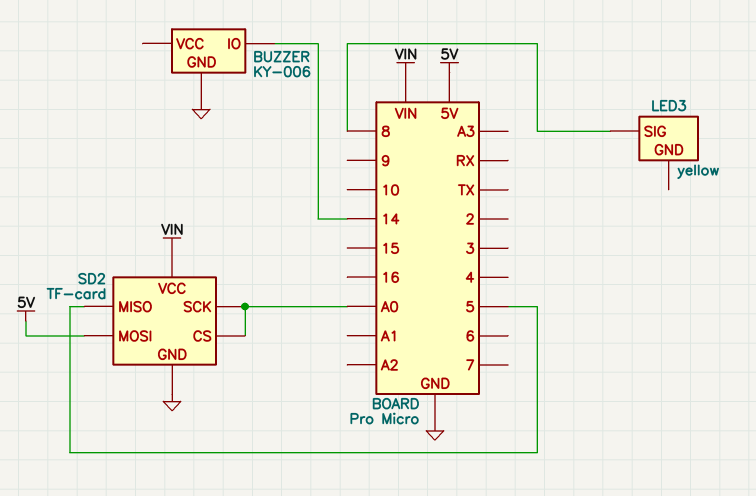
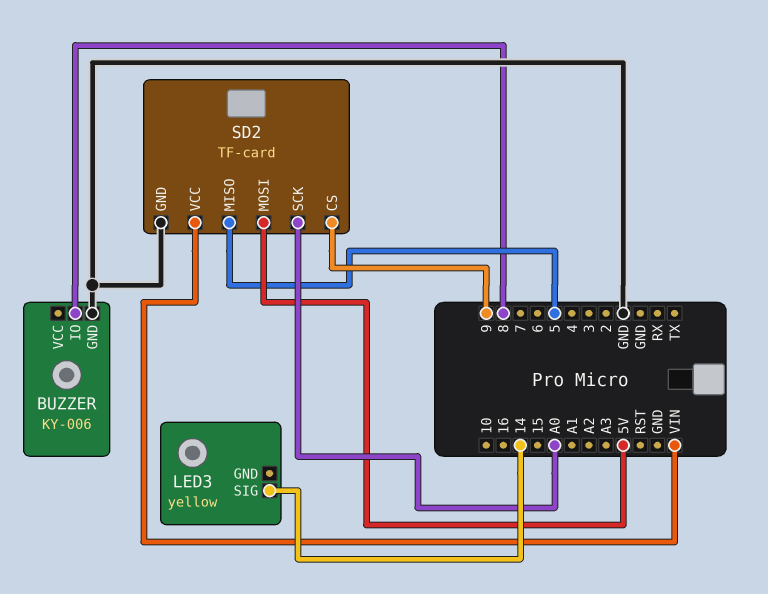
BUZZER pin IO: 14 -> 8
LED3 pin SIG: 8 -> 14
SD2 pin CS: A0 -> 9

